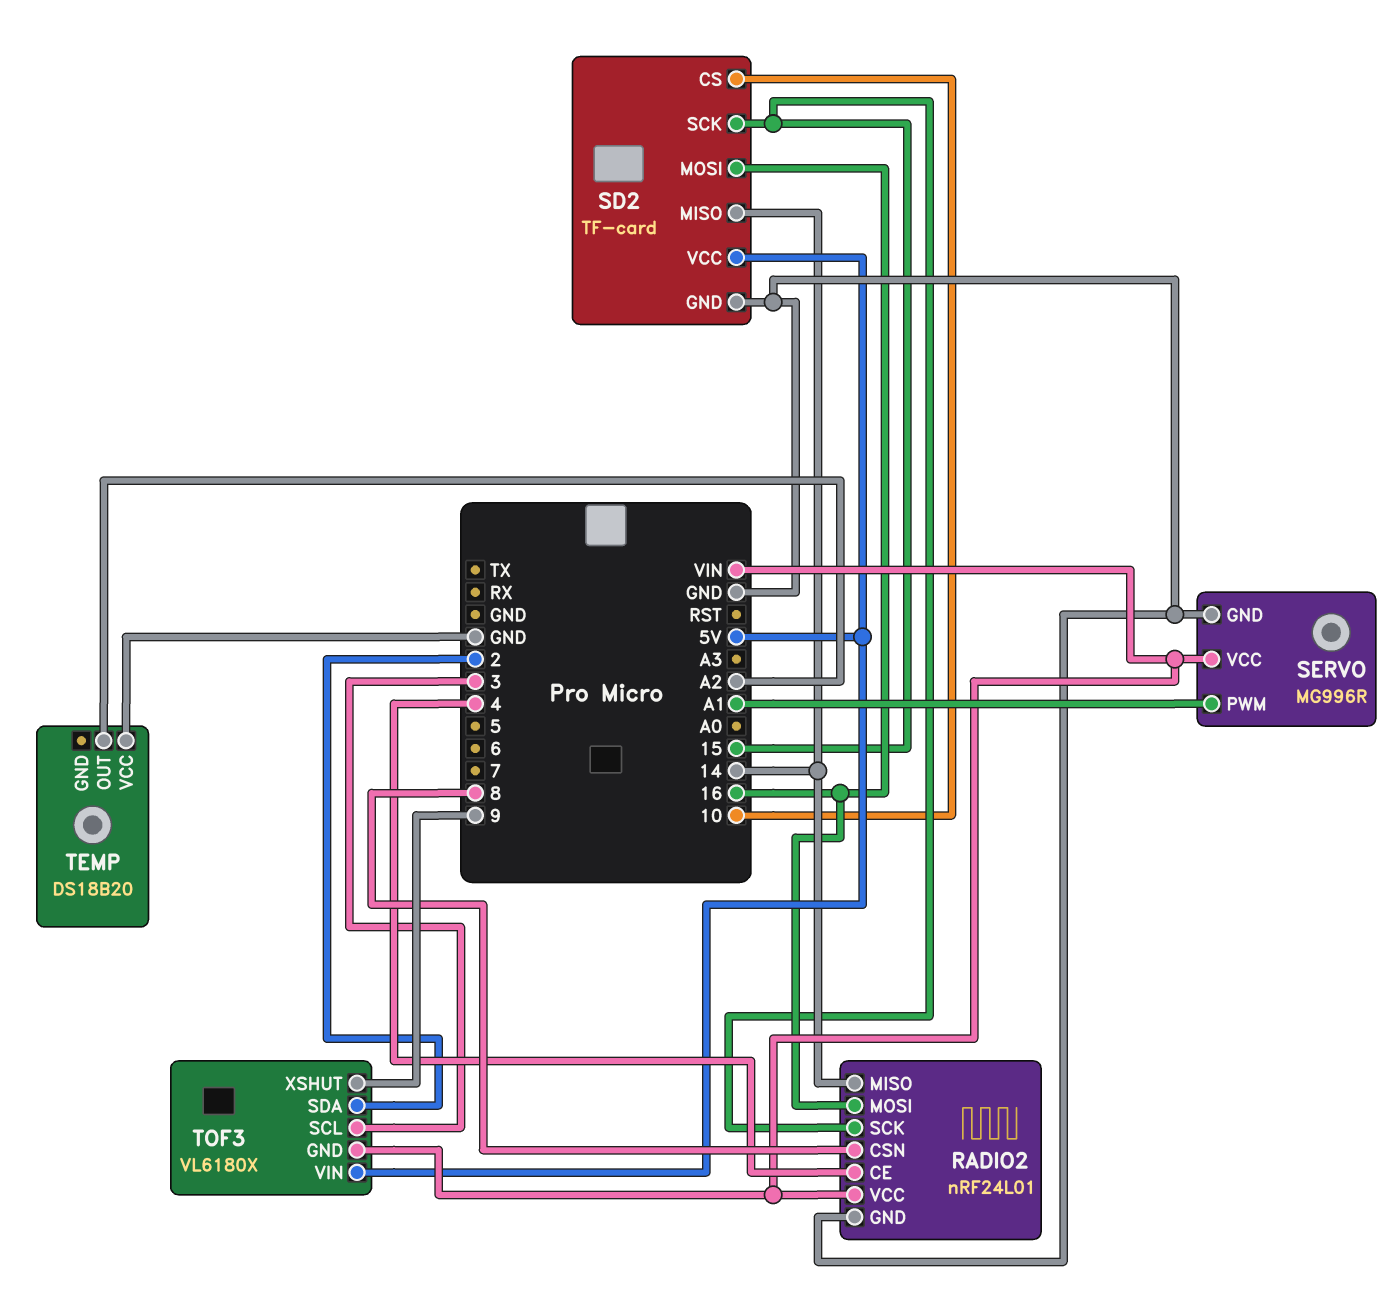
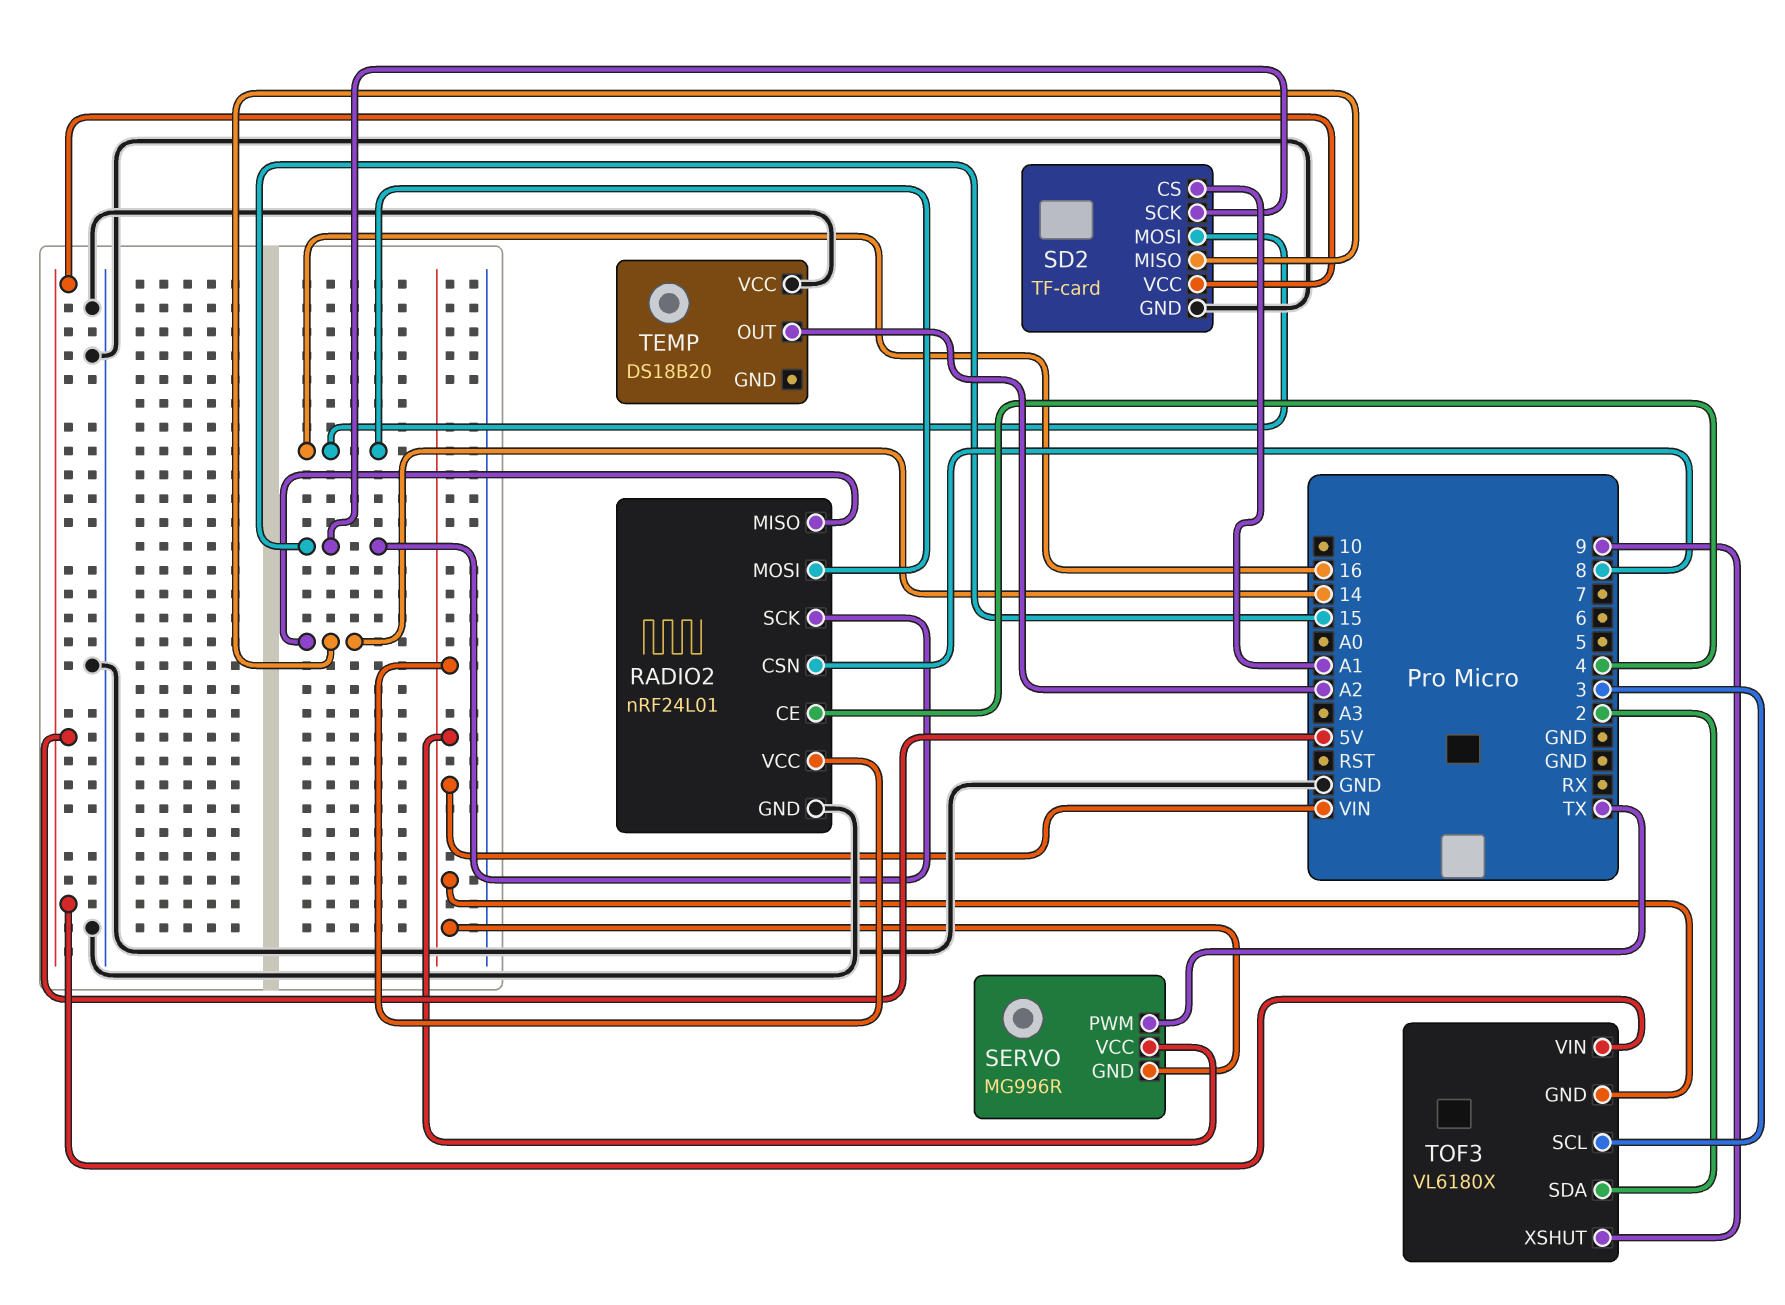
SD2 pin CS: 10 -> A1
SERVO pin GND: GND -> VIN
SERVO pin PWM: A1 -> TX

